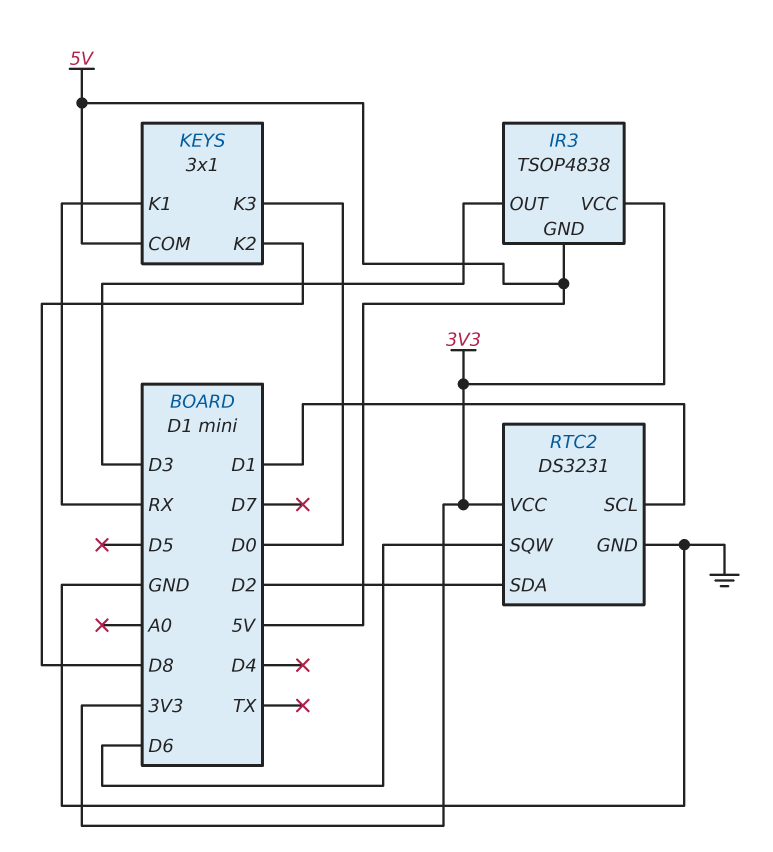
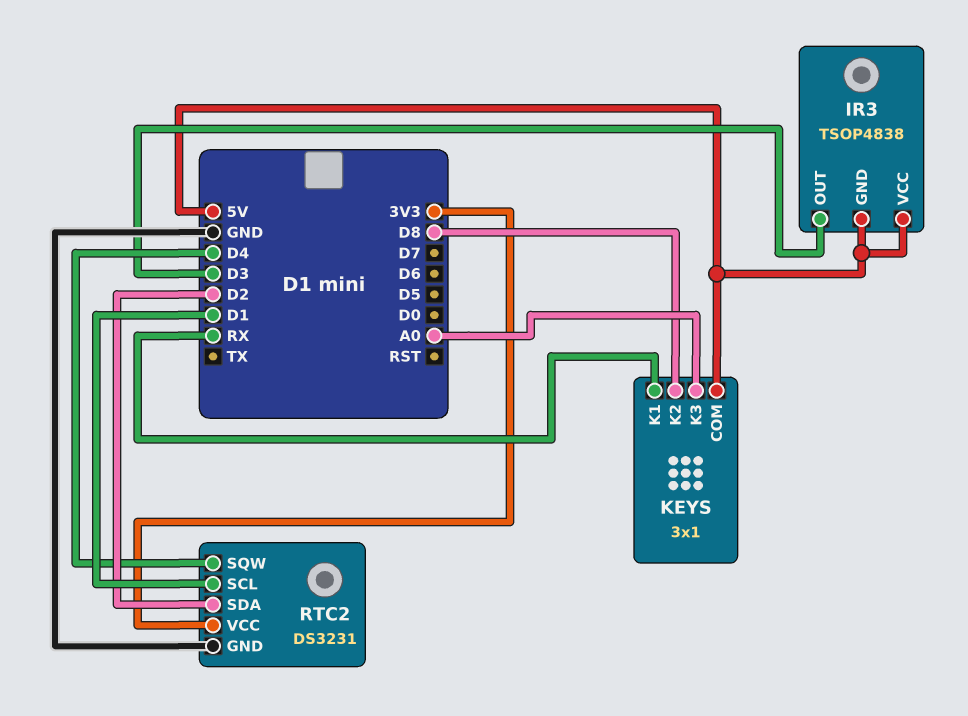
IR3 pin VCC: 3V3 -> 5V
KEYS pin K3: D0 -> A0
RTC2 pin SQW: D6 -> D4

